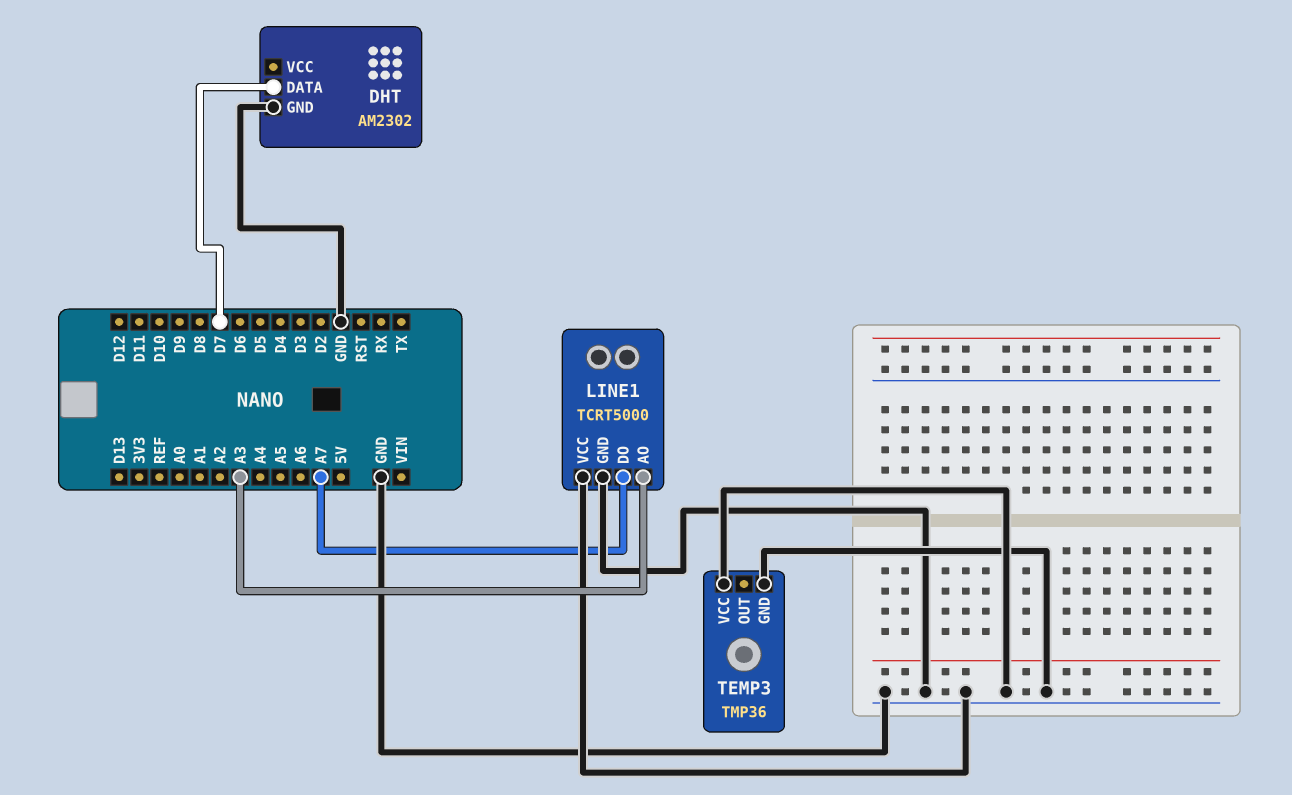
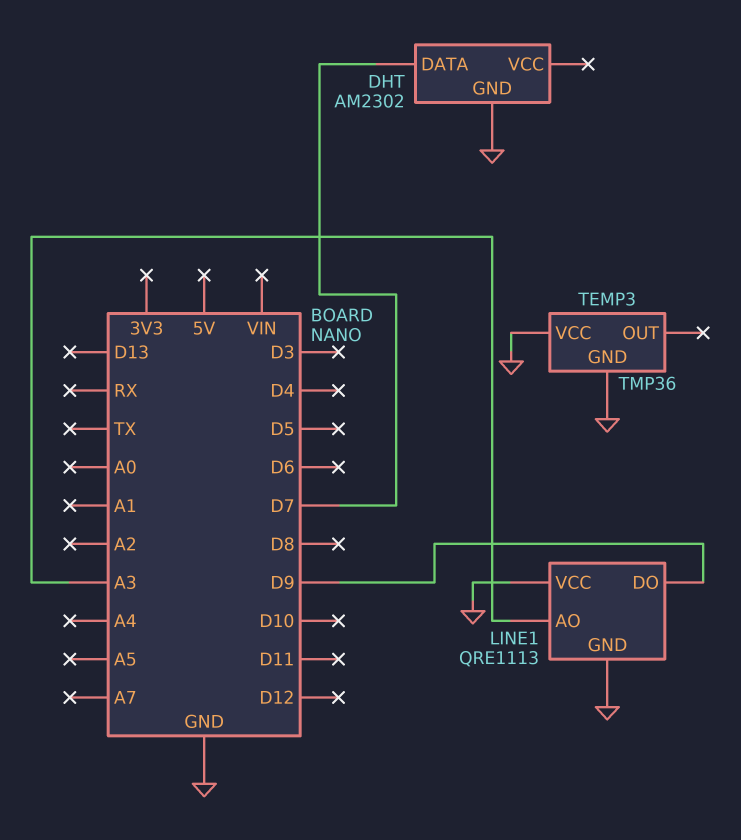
LINE1: TCRT5000 -> QRE1113
LINE1 pin DO: A7 -> D9

